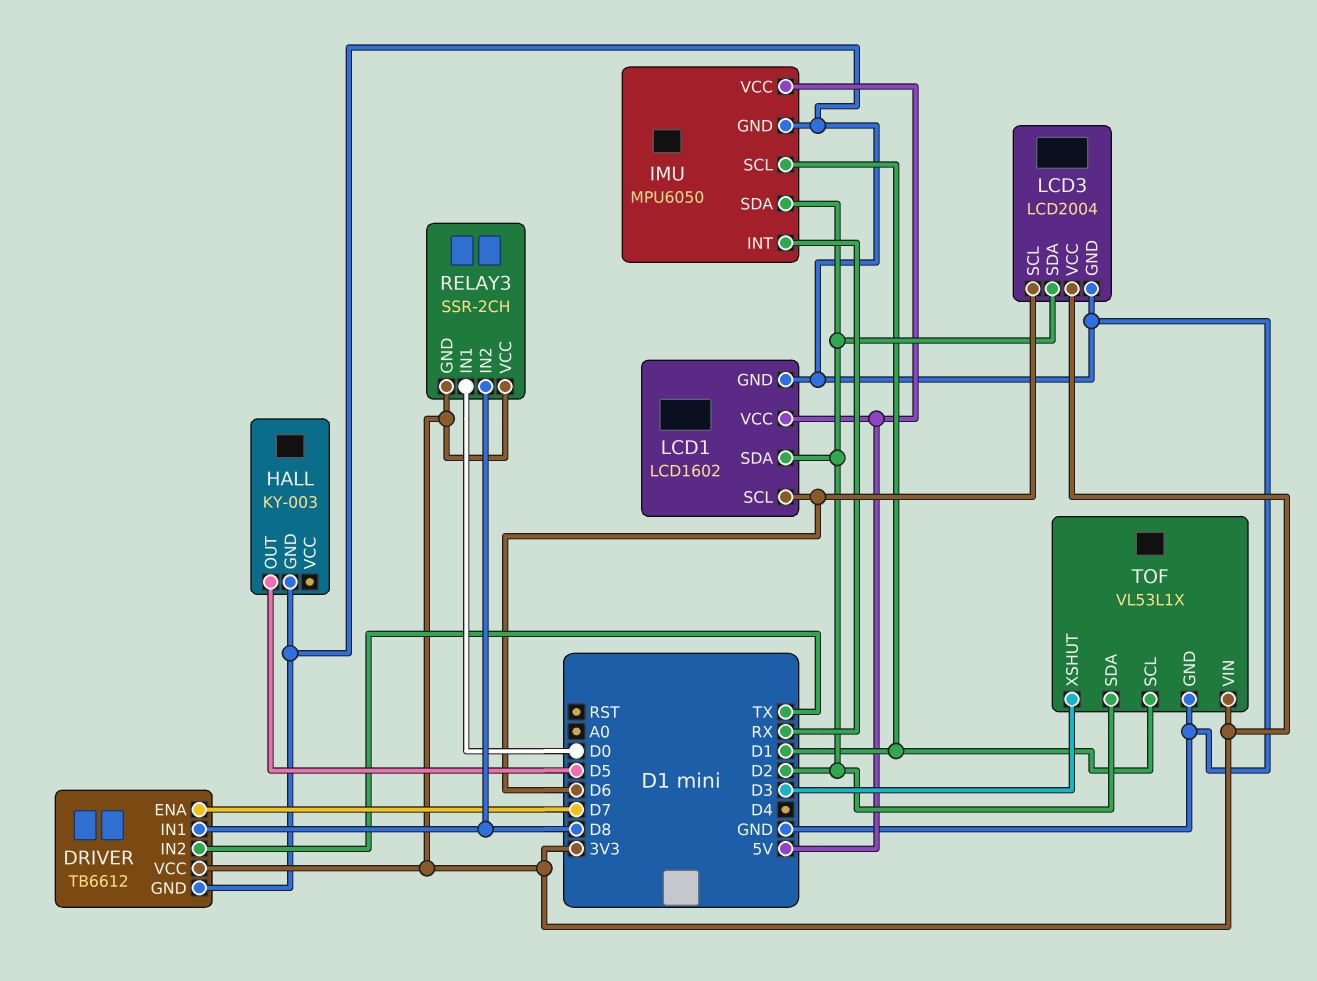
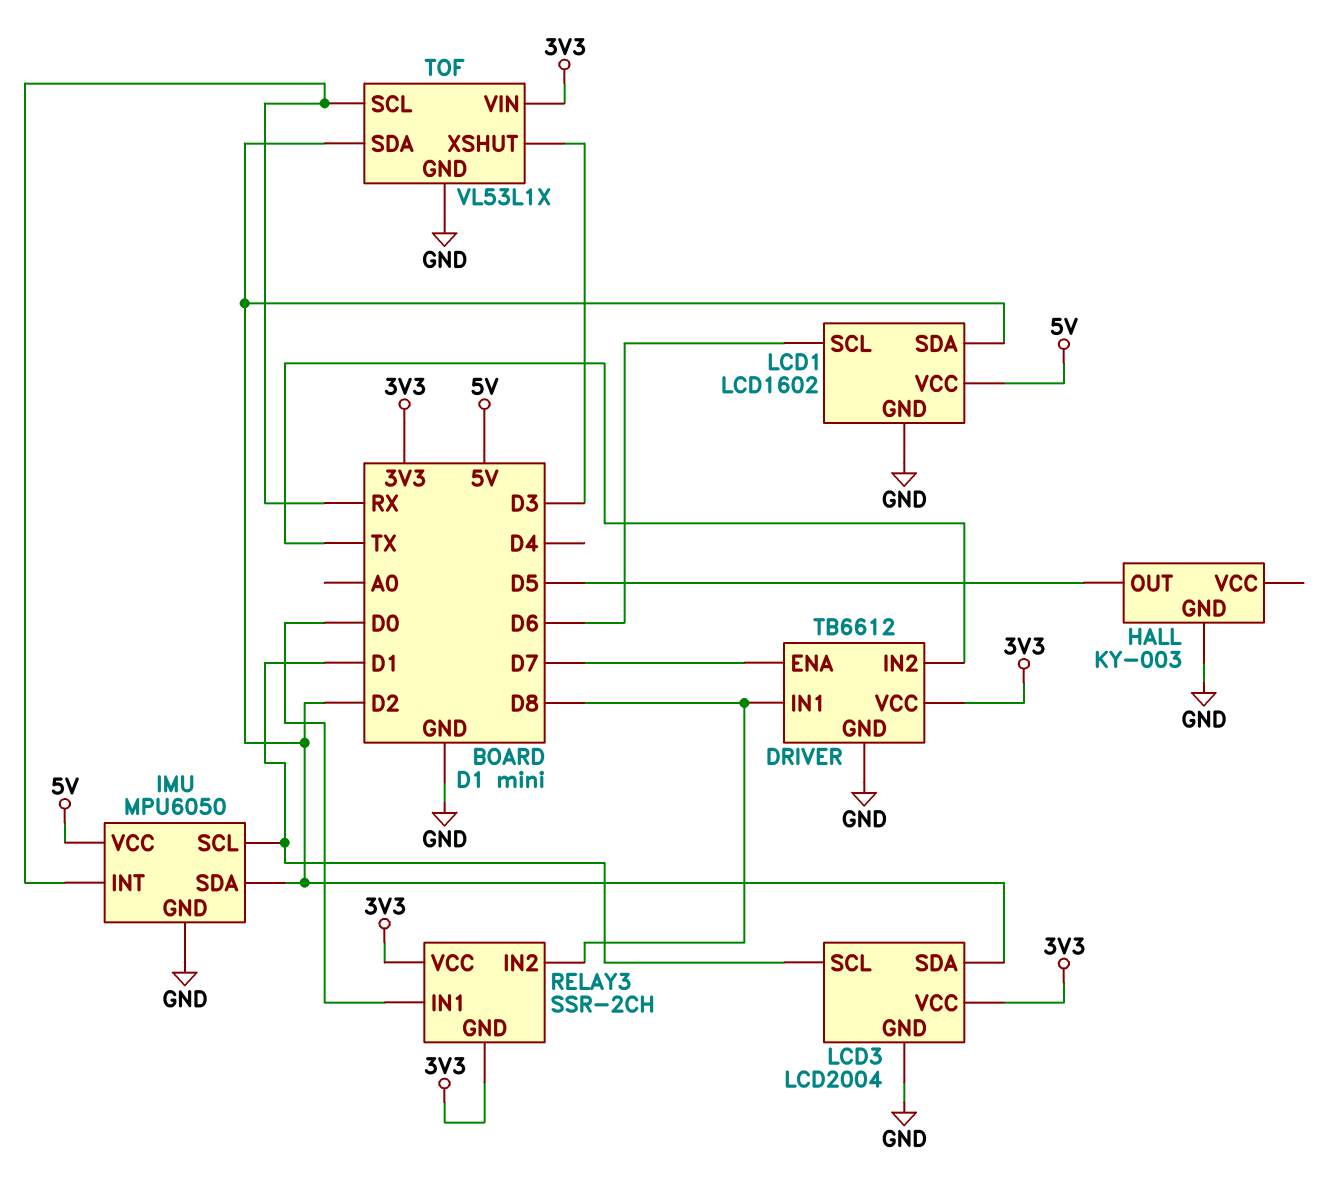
LCD3 pin SCL: D6 -> D1
TOF pin SCL: D1 -> RX

